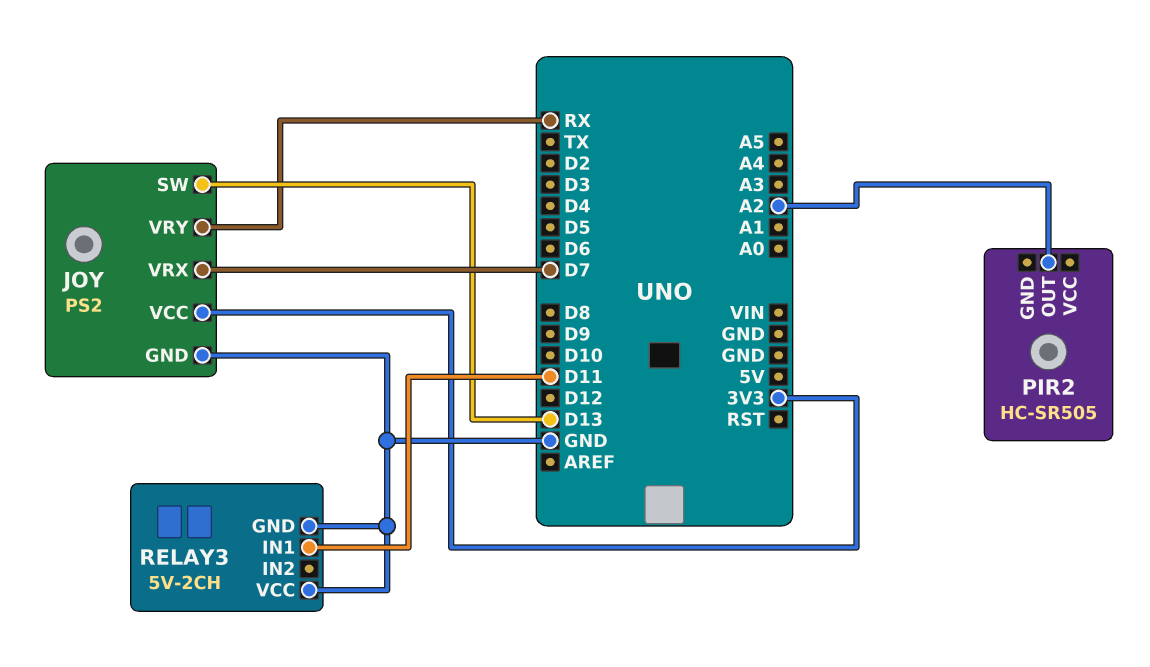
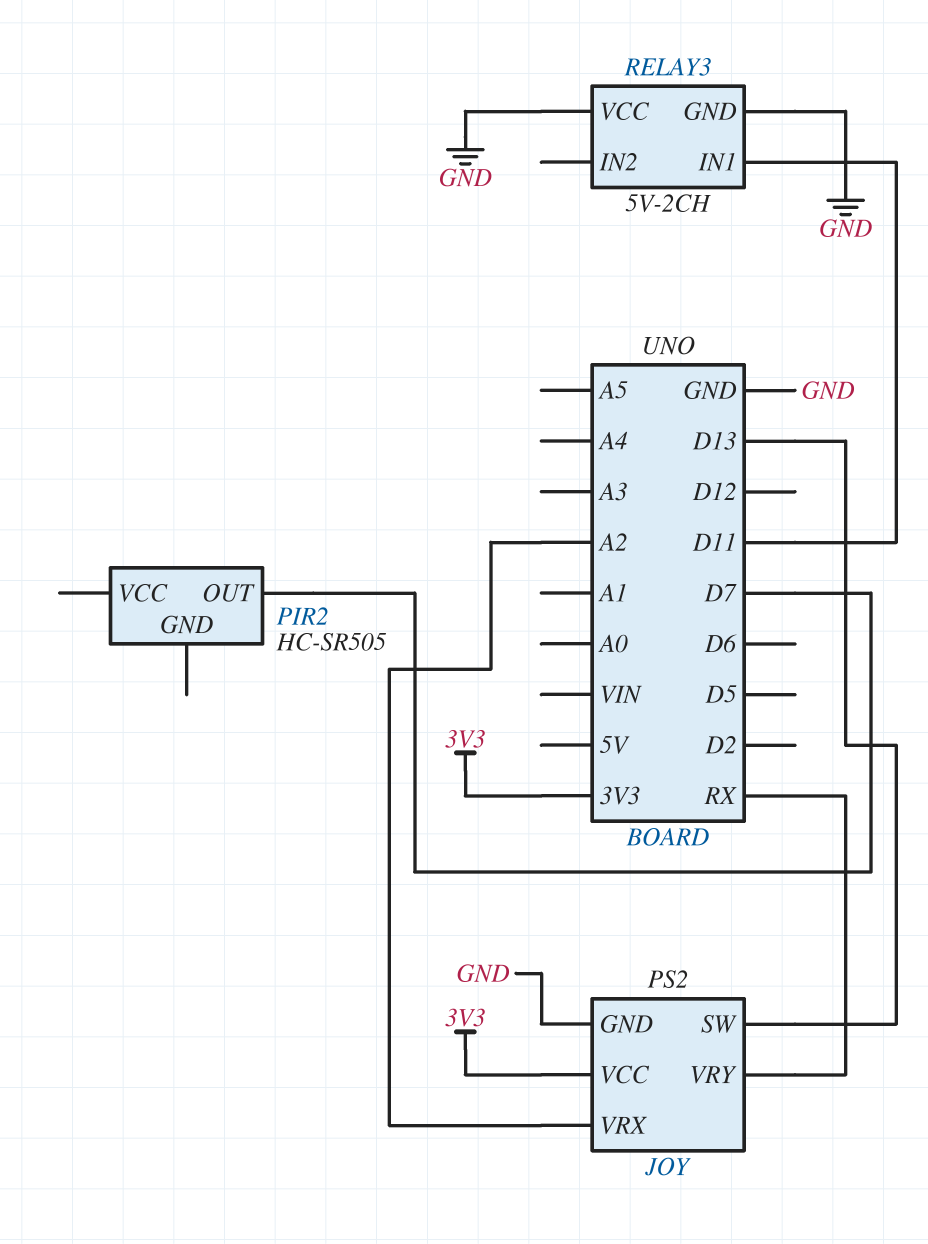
JOY pin VRX: D7 -> A2
PIR2 pin OUT: A2 -> D7

